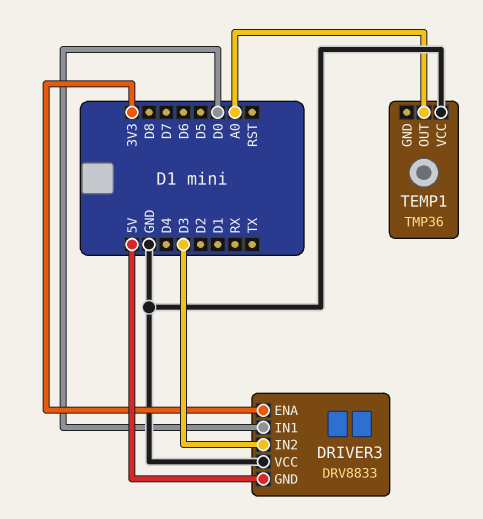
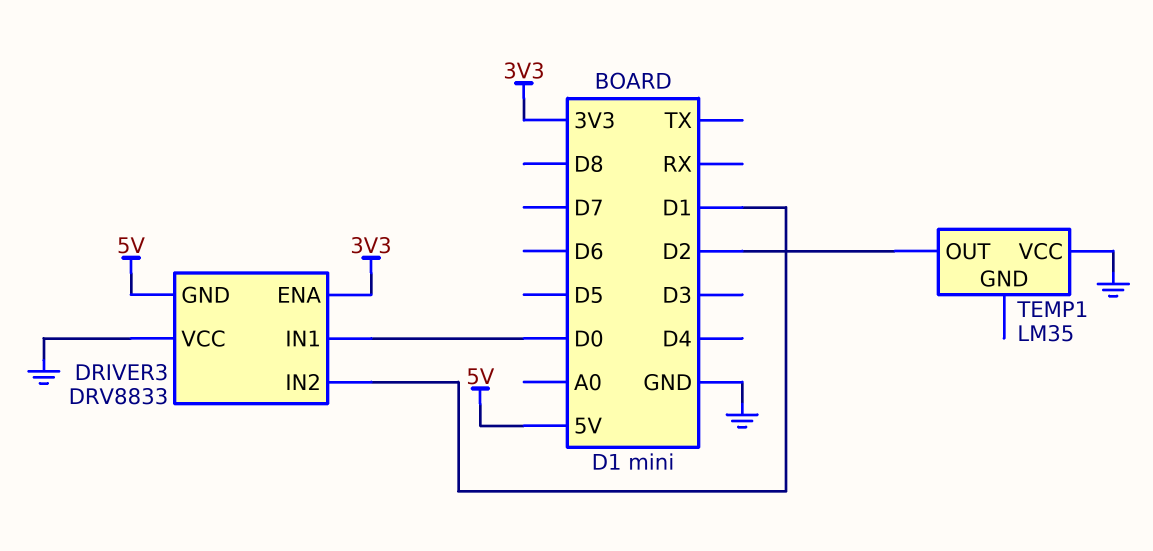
DRIVER3 pin IN2: D3 -> D1
TEMP1: TMP36 -> LM35
TEMP1 pin OUT: A0 -> D2

